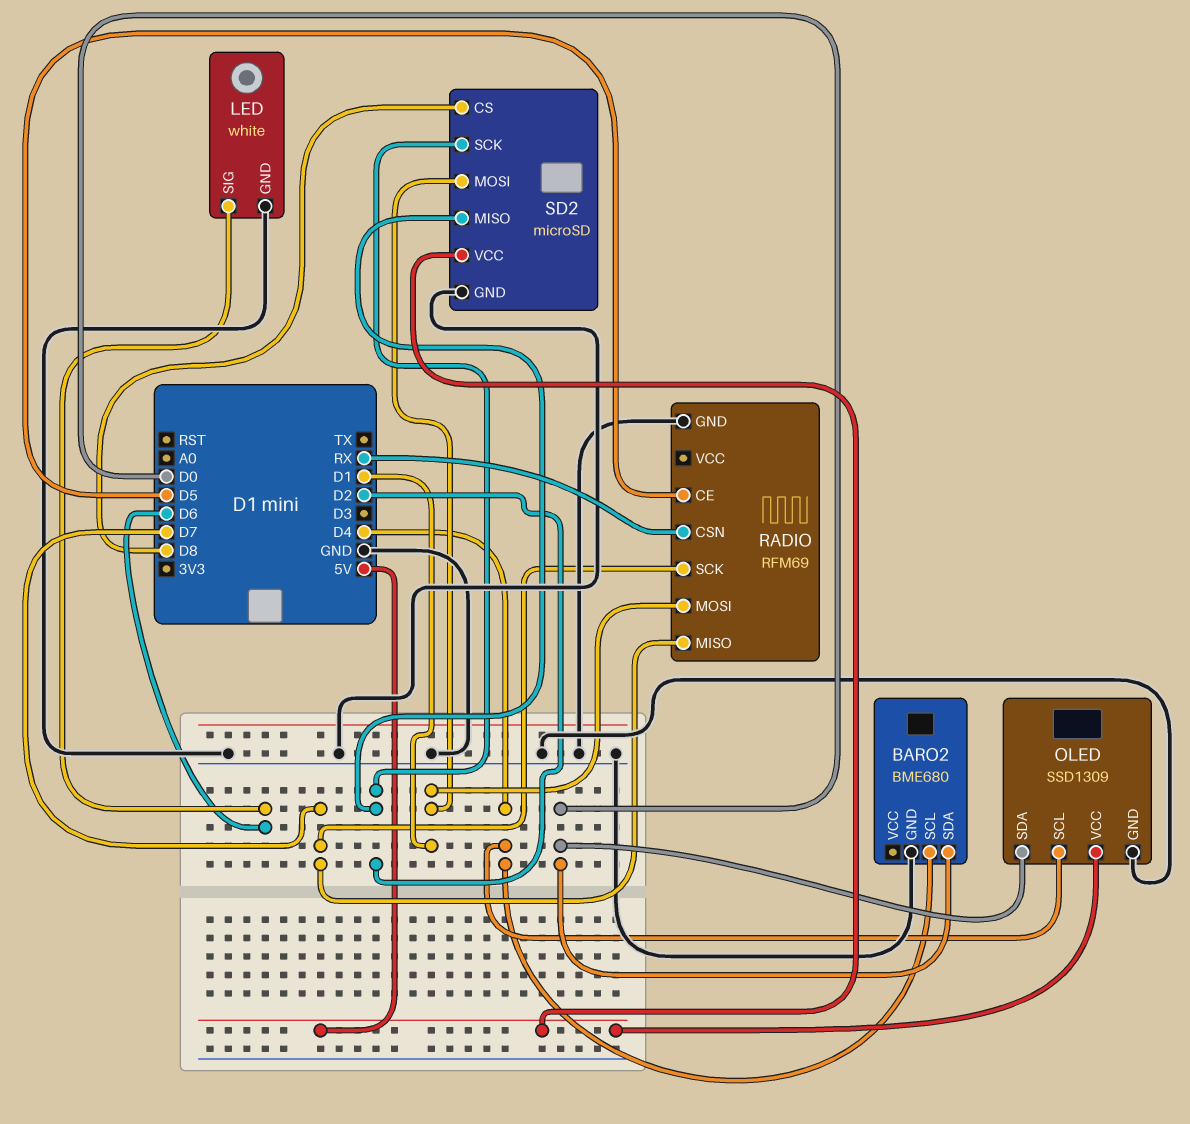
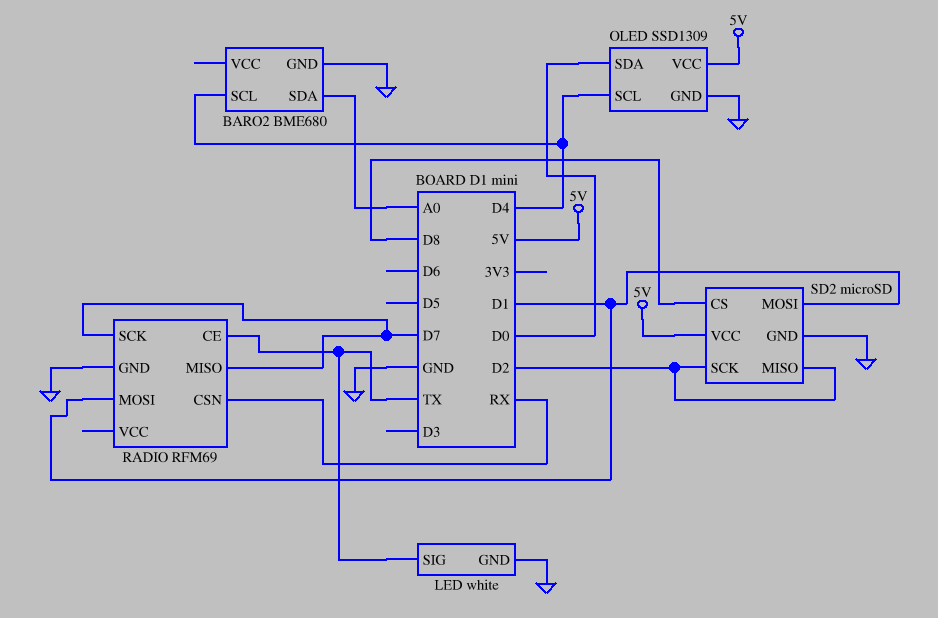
BARO2 pin SDA: D0 -> A0
LED pin SIG: D6 -> TX
RADIO pin CE: D5 -> TX

